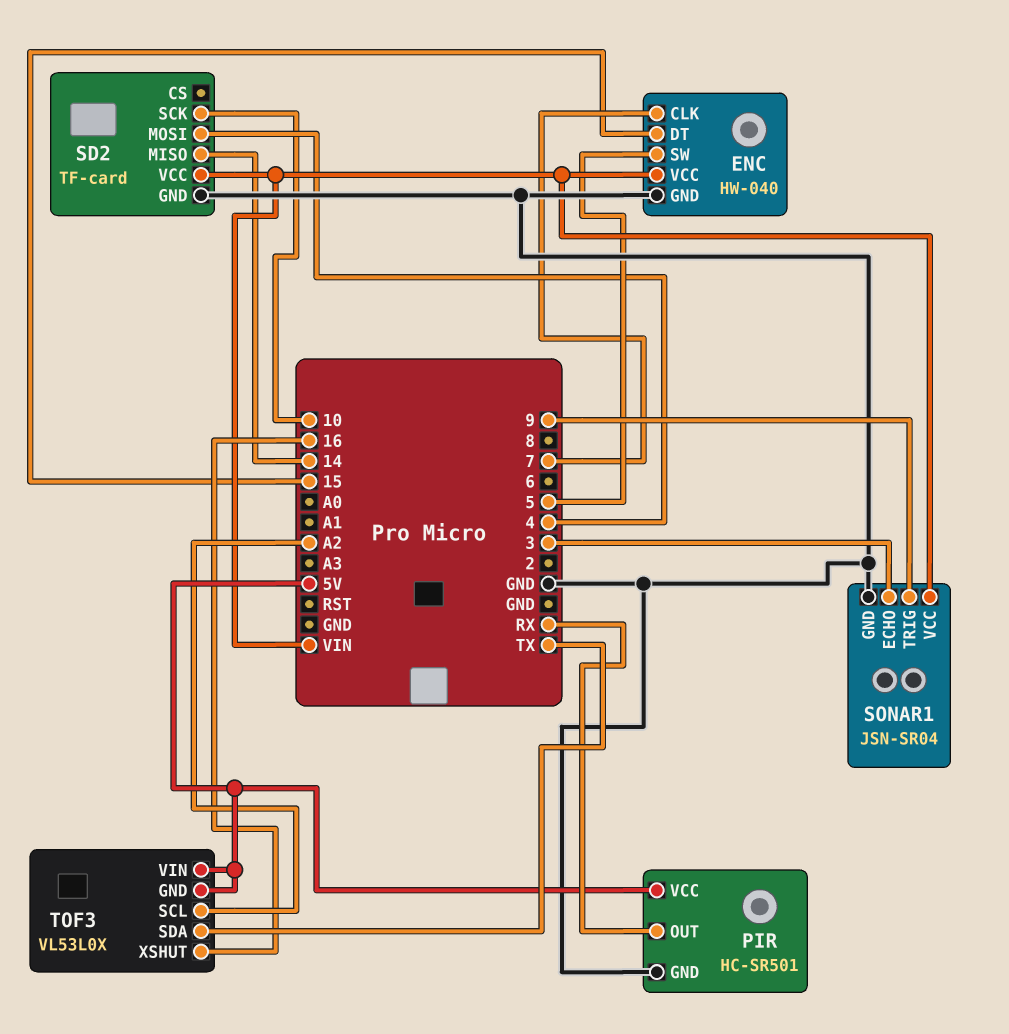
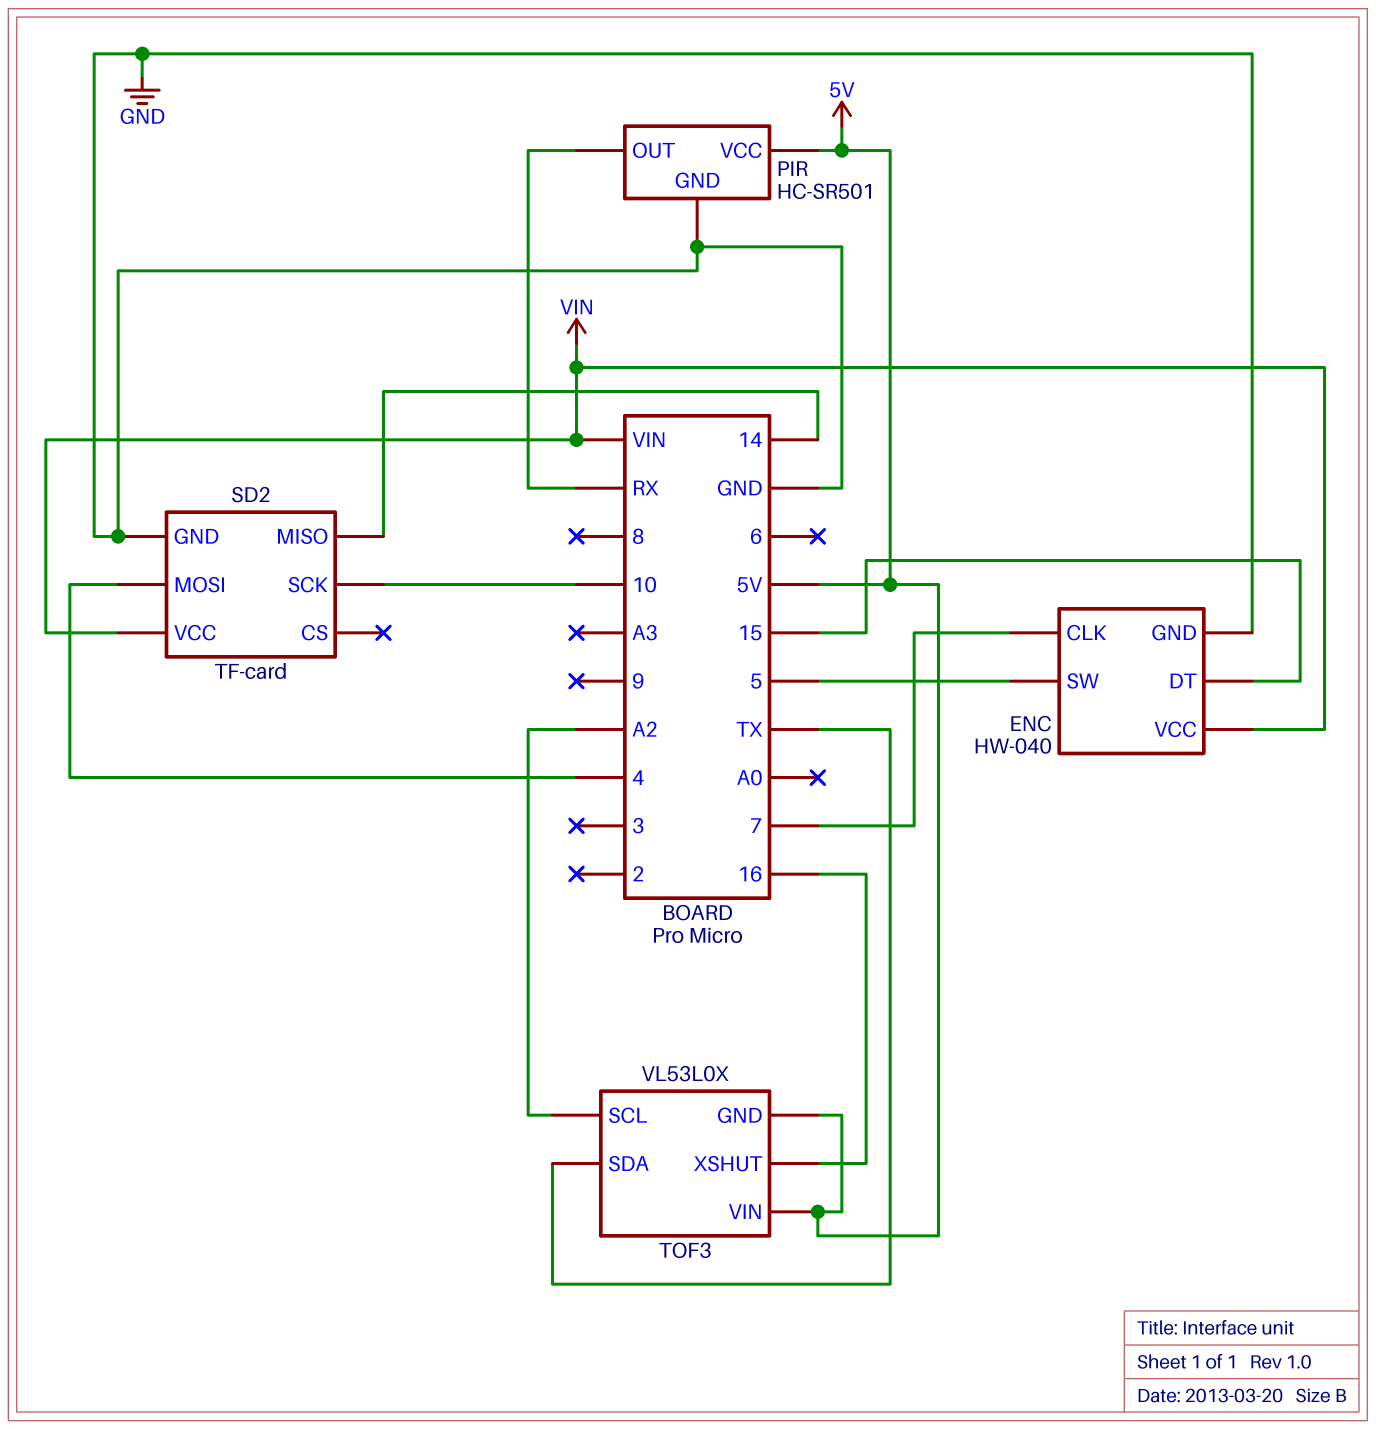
SONAR1: JSN-SR04 -> none
SONAR1 pin ECHO: 3 -> none
SONAR1 pin GND: GND -> none
SONAR1 pin TRIG: 9 -> none
SONAR1 pin VCC: VIN -> none

